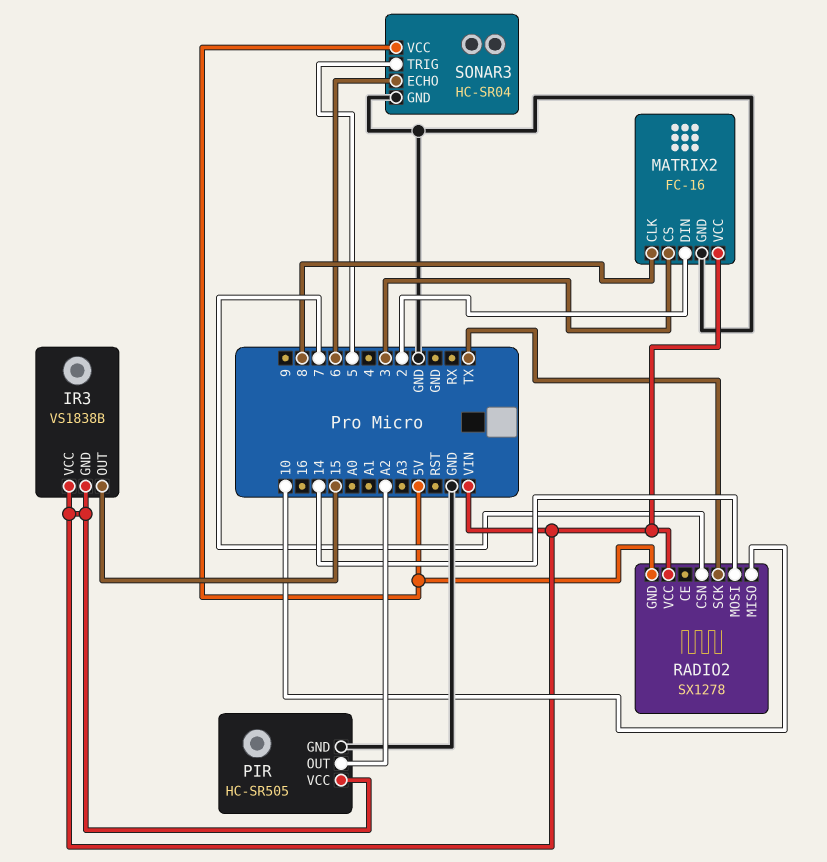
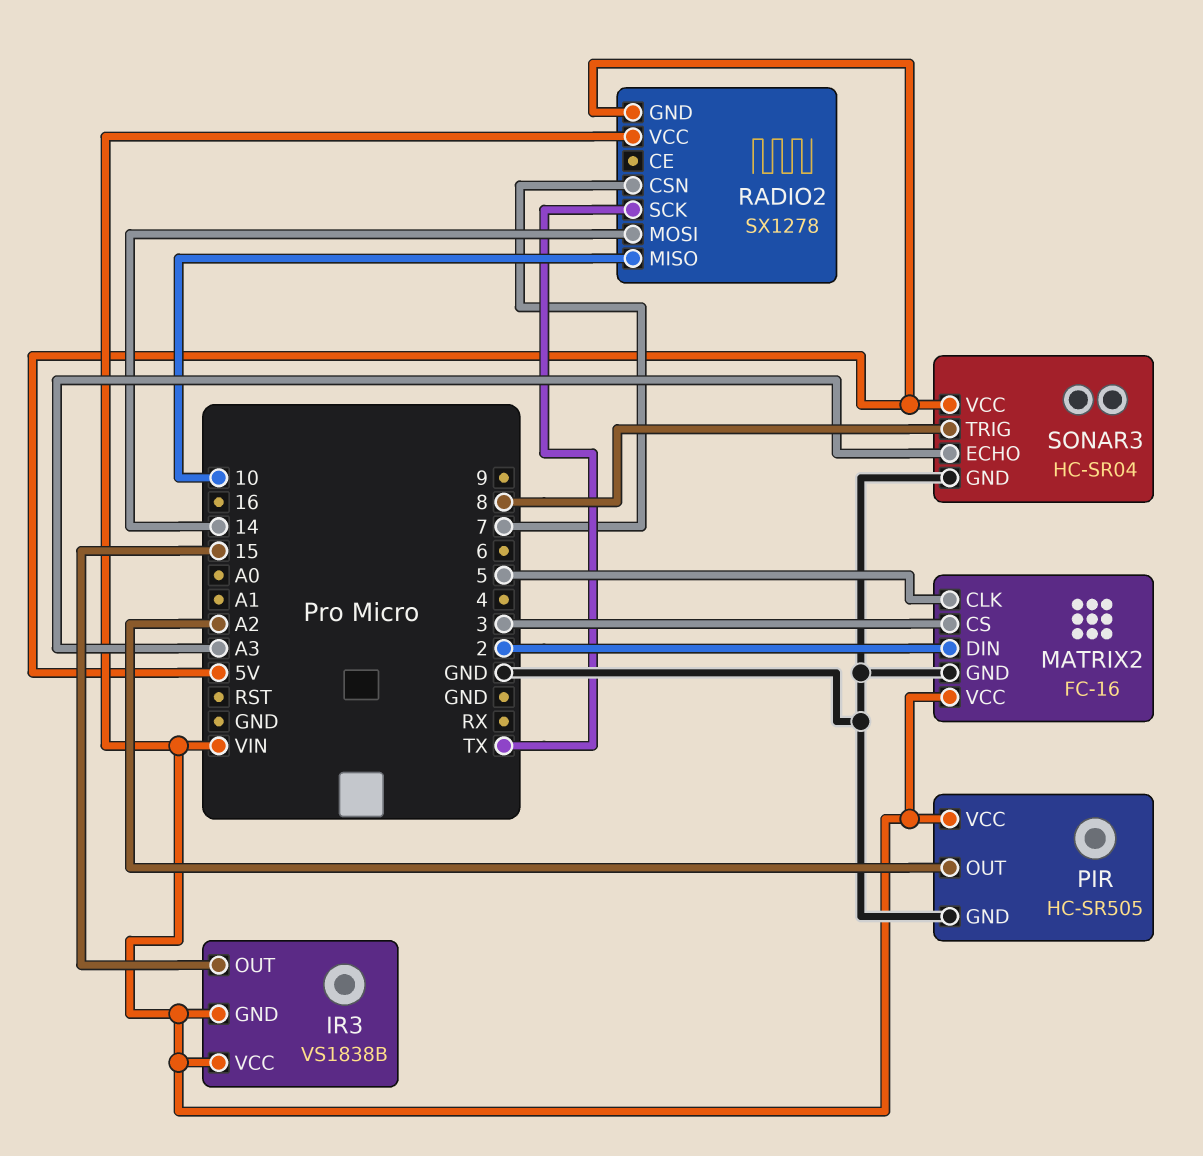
MATRIX2 pin CLK: 8 -> 5
SONAR3 pin ECHO: 6 -> A3
SONAR3 pin TRIG: 5 -> 8

